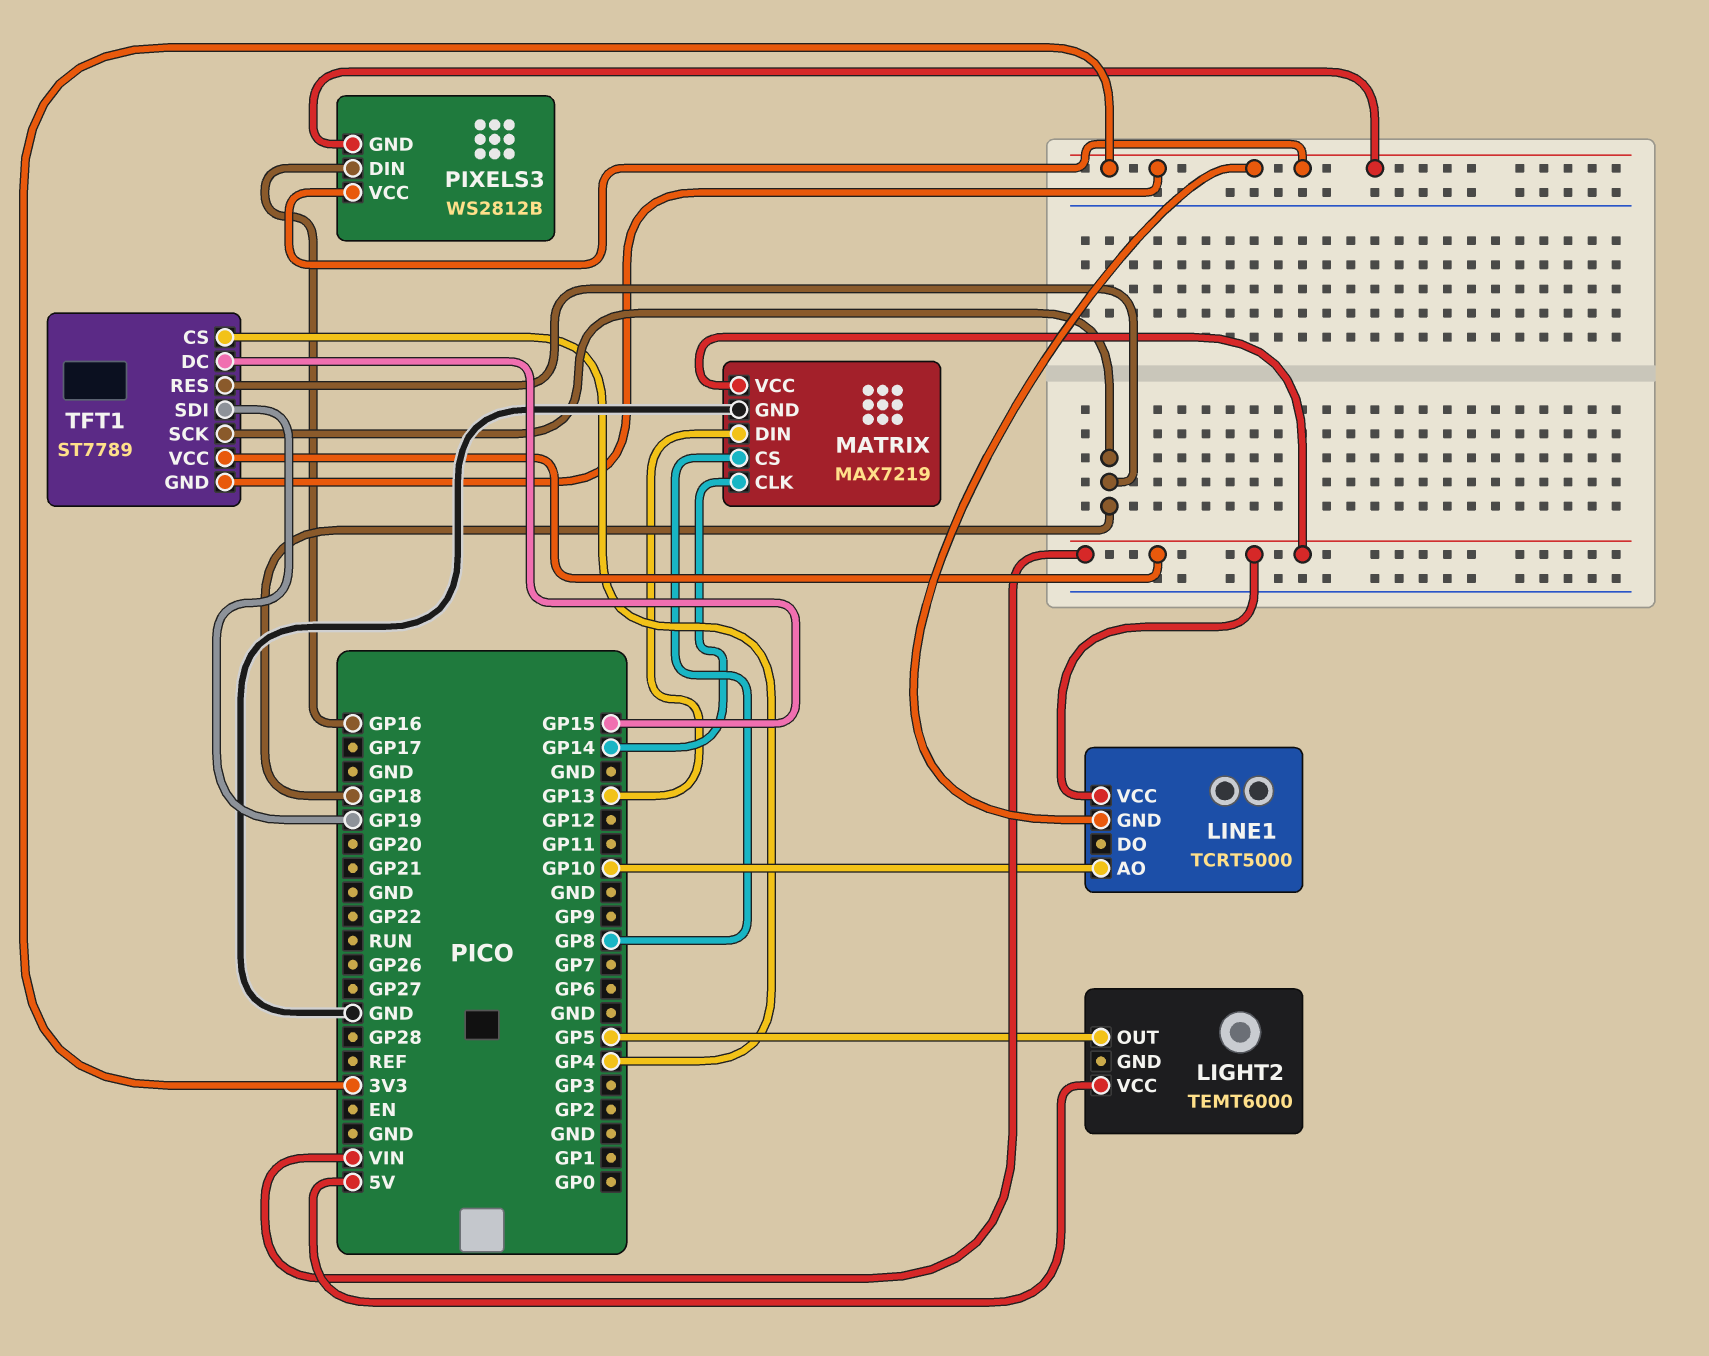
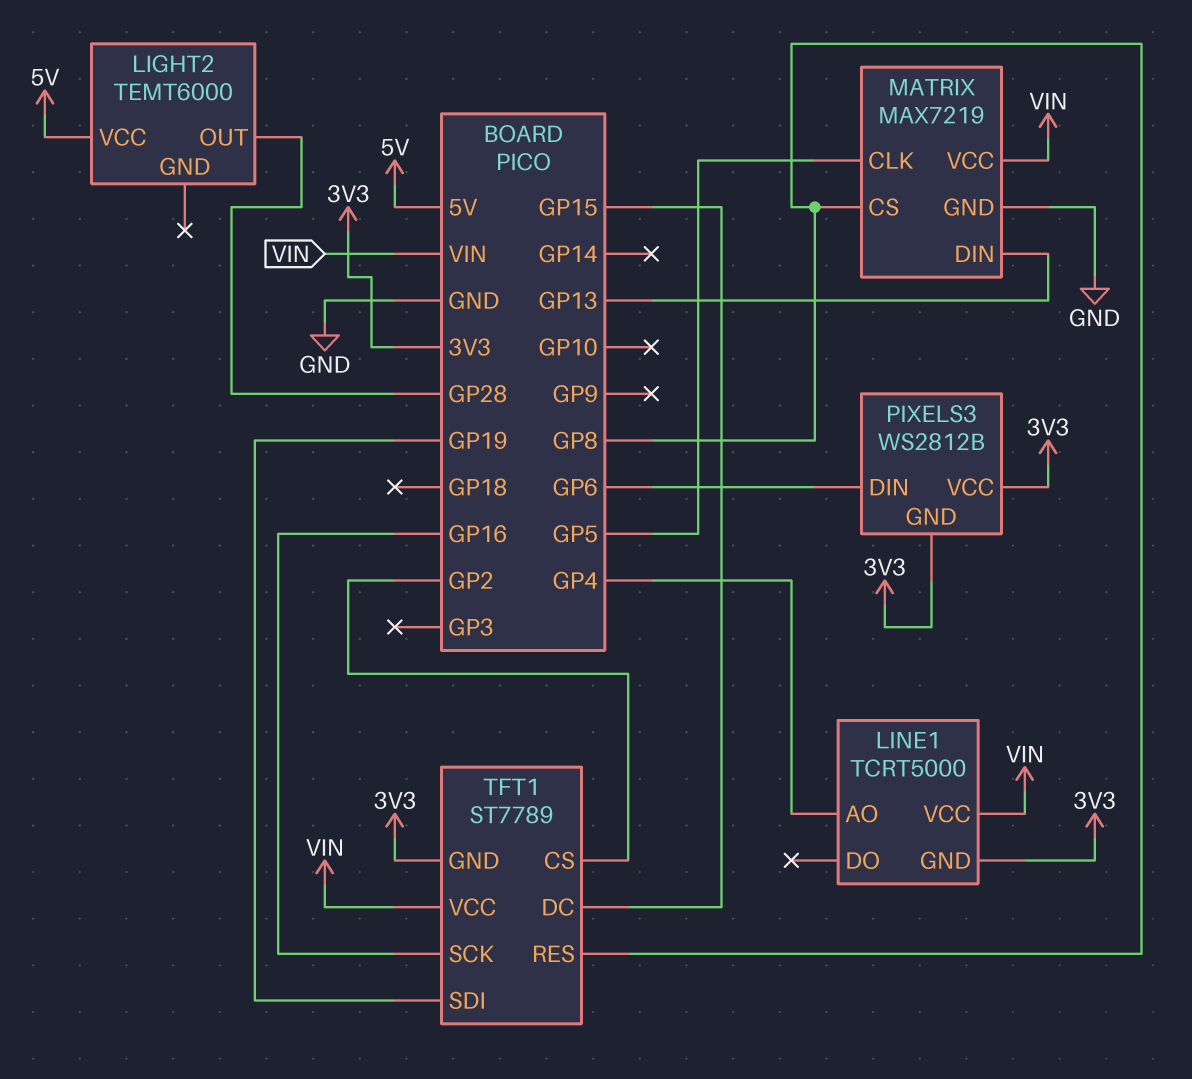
LIGHT2 pin OUT: GP5 -> GP28
LINE1 pin AO: GP10 -> GP4
MATRIX pin CLK: GP14 -> GP5
PIXELS3 pin DIN: GP16 -> GP6
TFT1 pin CS: GP4 -> GP2
TFT1 pin RES: GP18 -> GP8
TFT1 pin SCK: GP18 -> GP16

